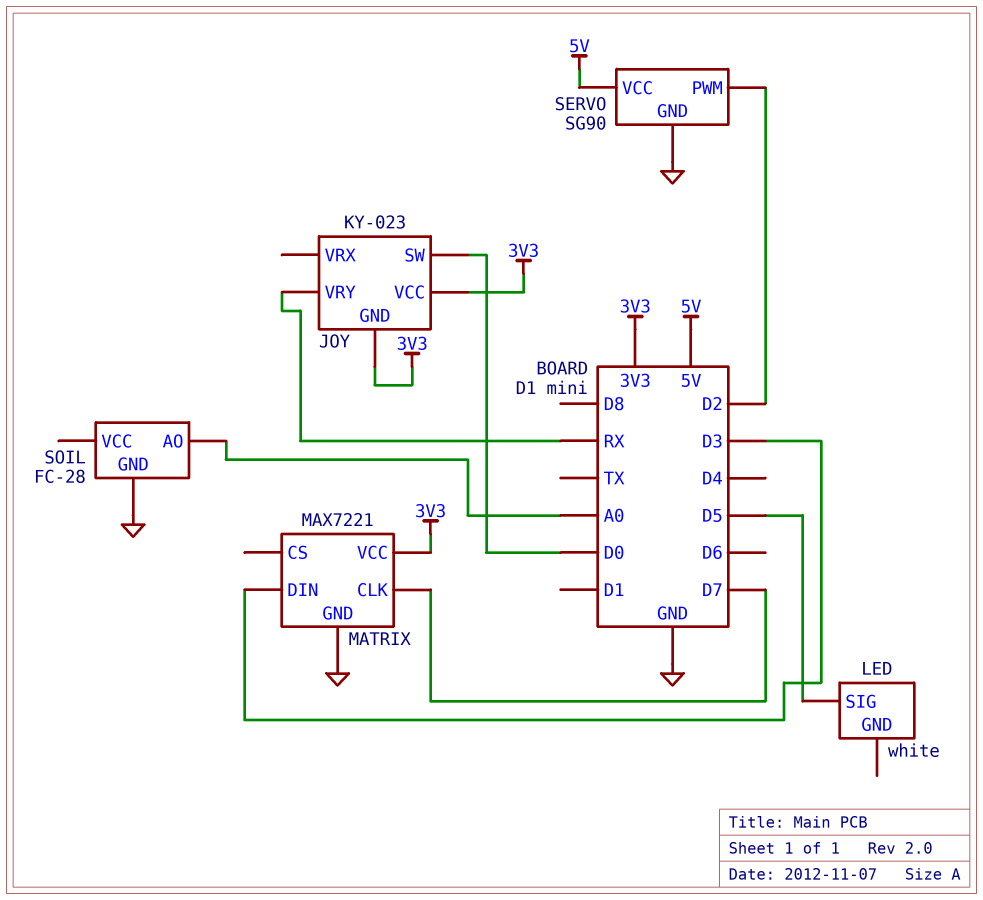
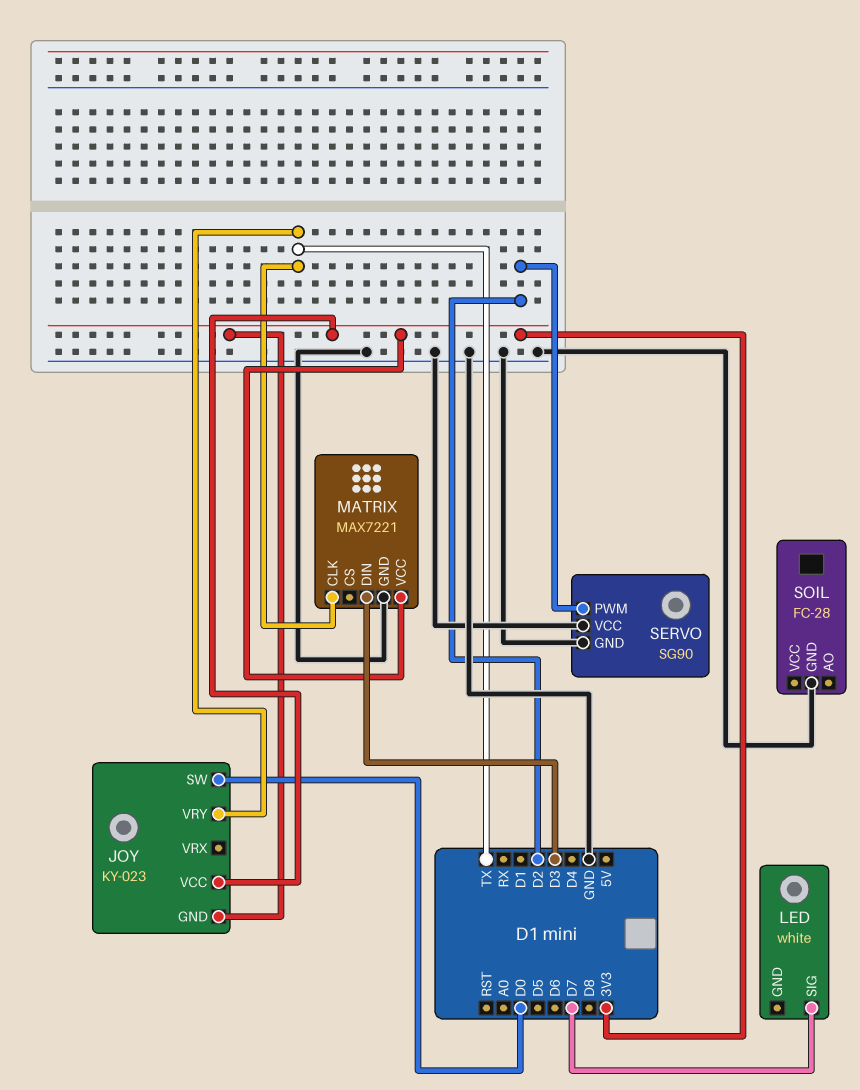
JOY pin VRY: RX -> TX
LED pin SIG: D5 -> D7
MATRIX pin CLK: D7 -> TX
SERVO pin VCC: 5V -> GND
SOIL pin AO: A0 -> none

